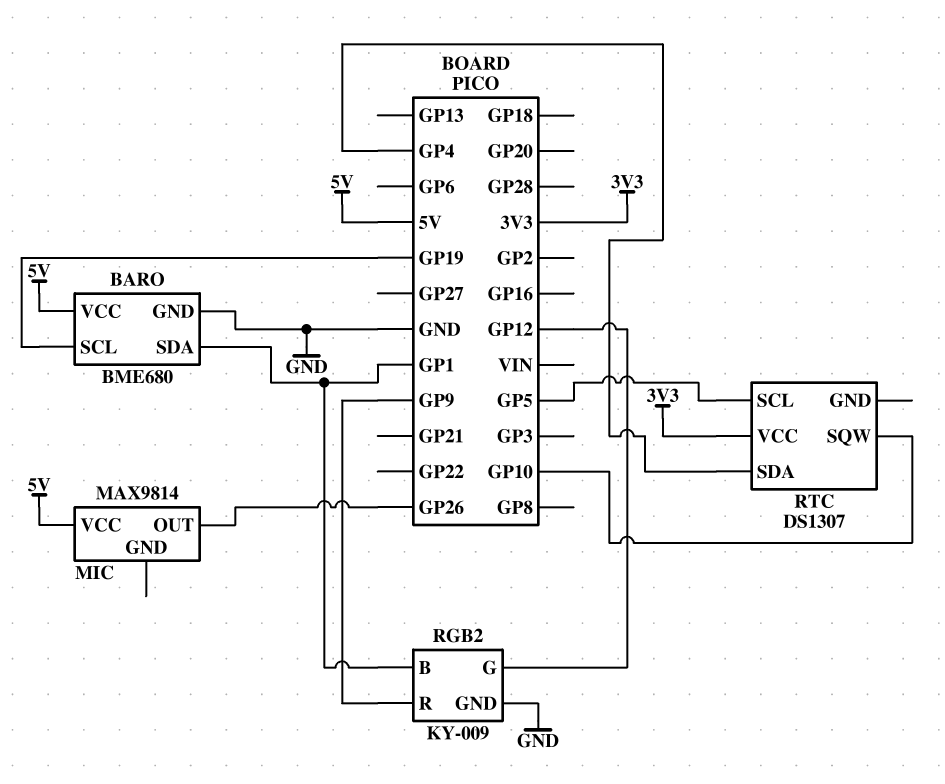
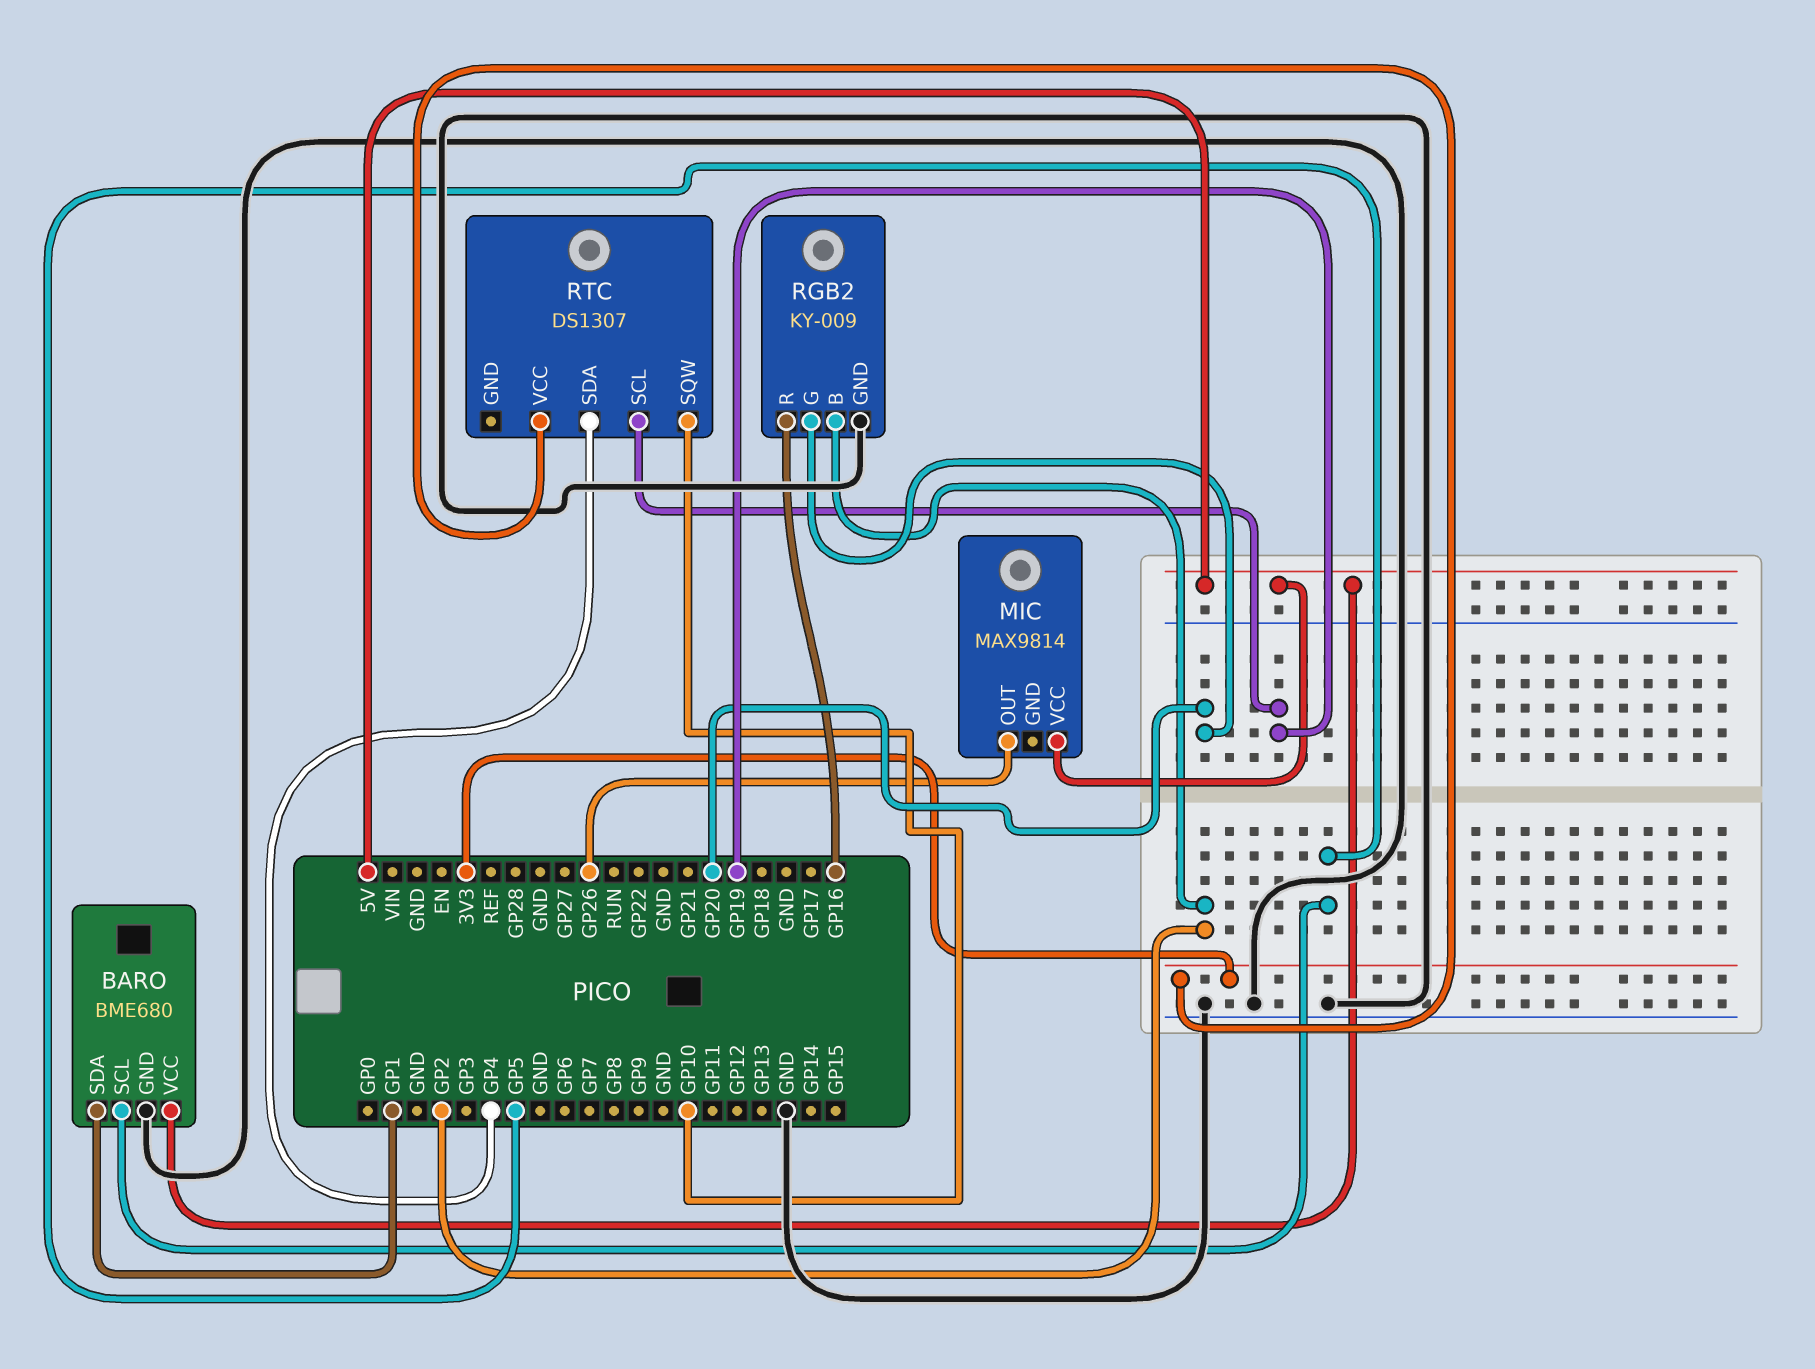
BARO pin SCL: GP19 -> GP5
RGB2 pin B: GP1 -> GP2
RGB2 pin G: GP12 -> GP20
RGB2 pin R: GP9 -> GP16
RTC pin SCL: GP5 -> GP19

